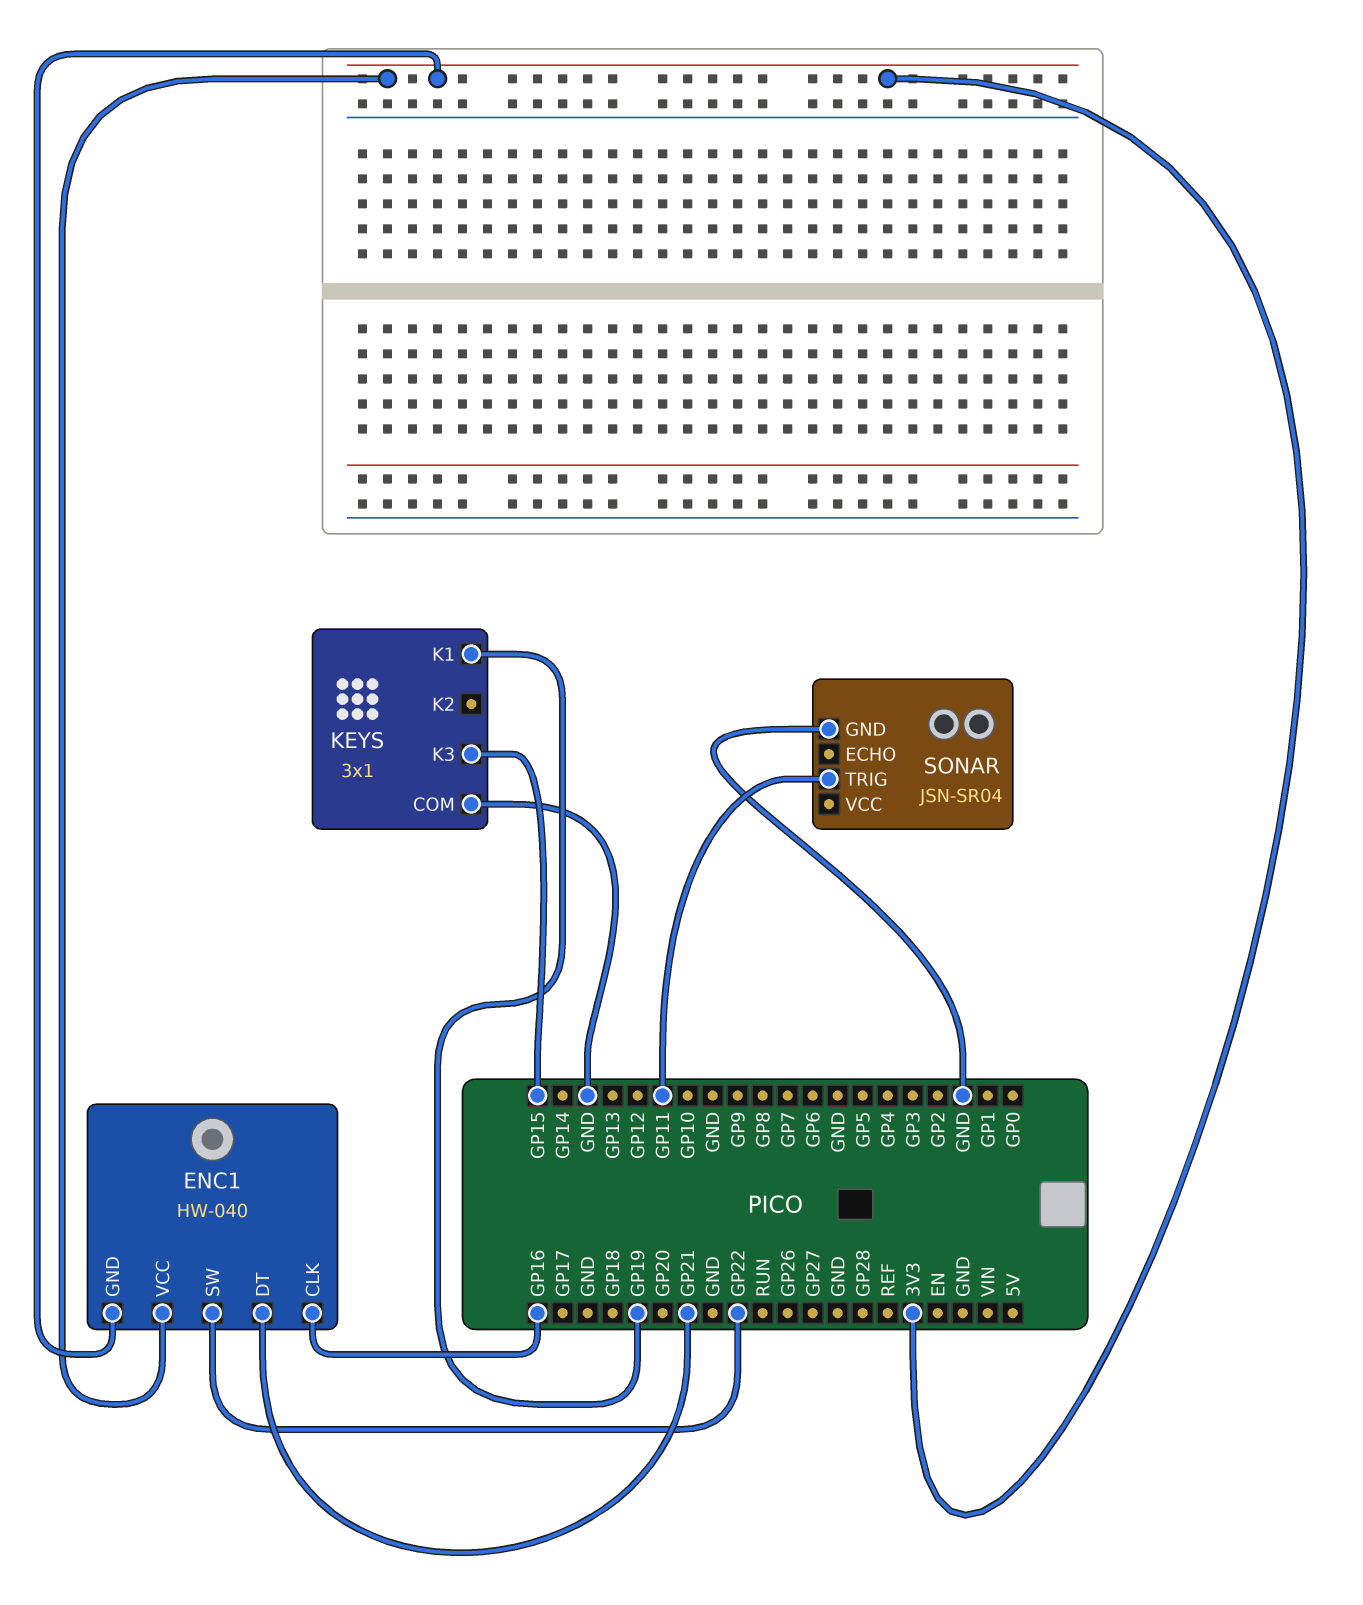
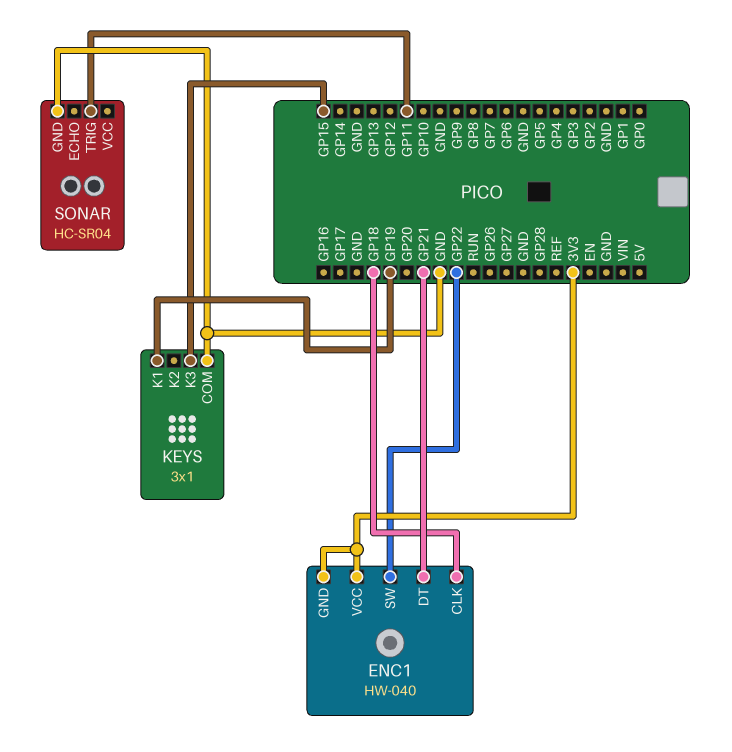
ENC1 pin CLK: GP16 -> GP18
SONAR: JSN-SR04 -> HC-SR04

